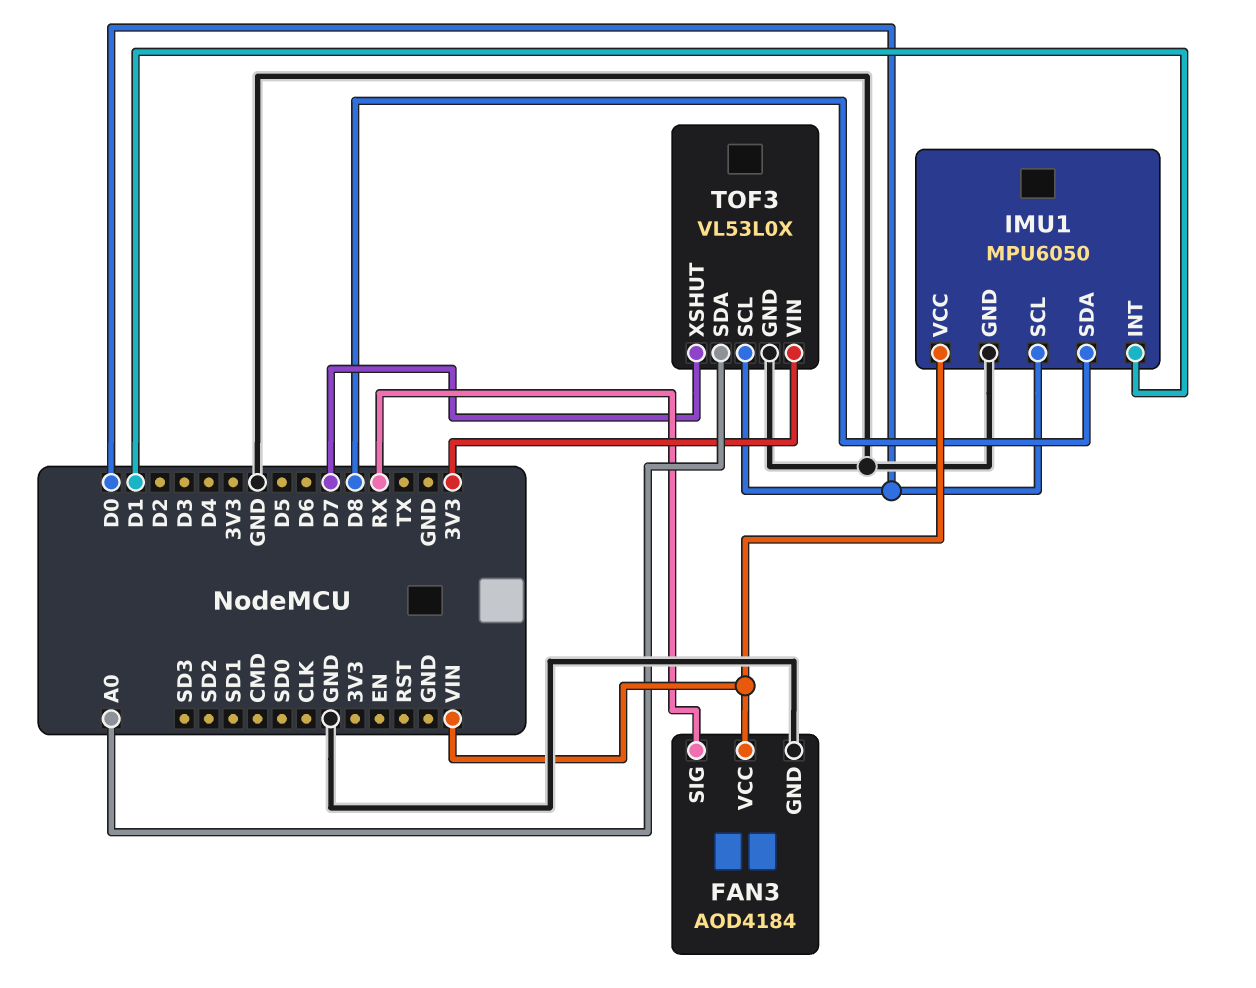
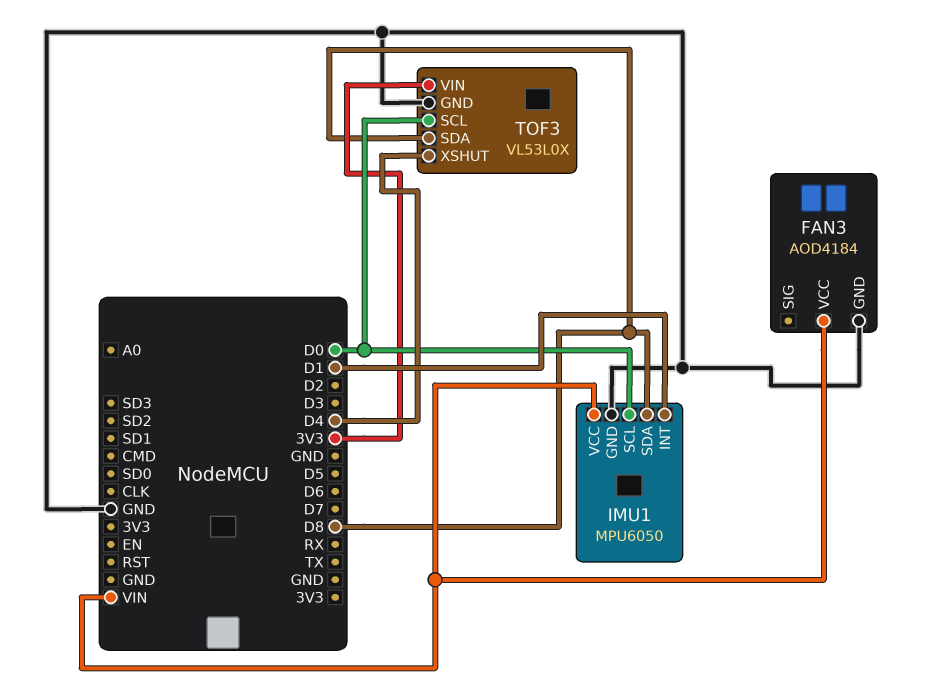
FAN3 pin SIG: RX -> none
TOF3 pin SDA: A0 -> D8
TOF3 pin XSHUT: D7 -> D4

